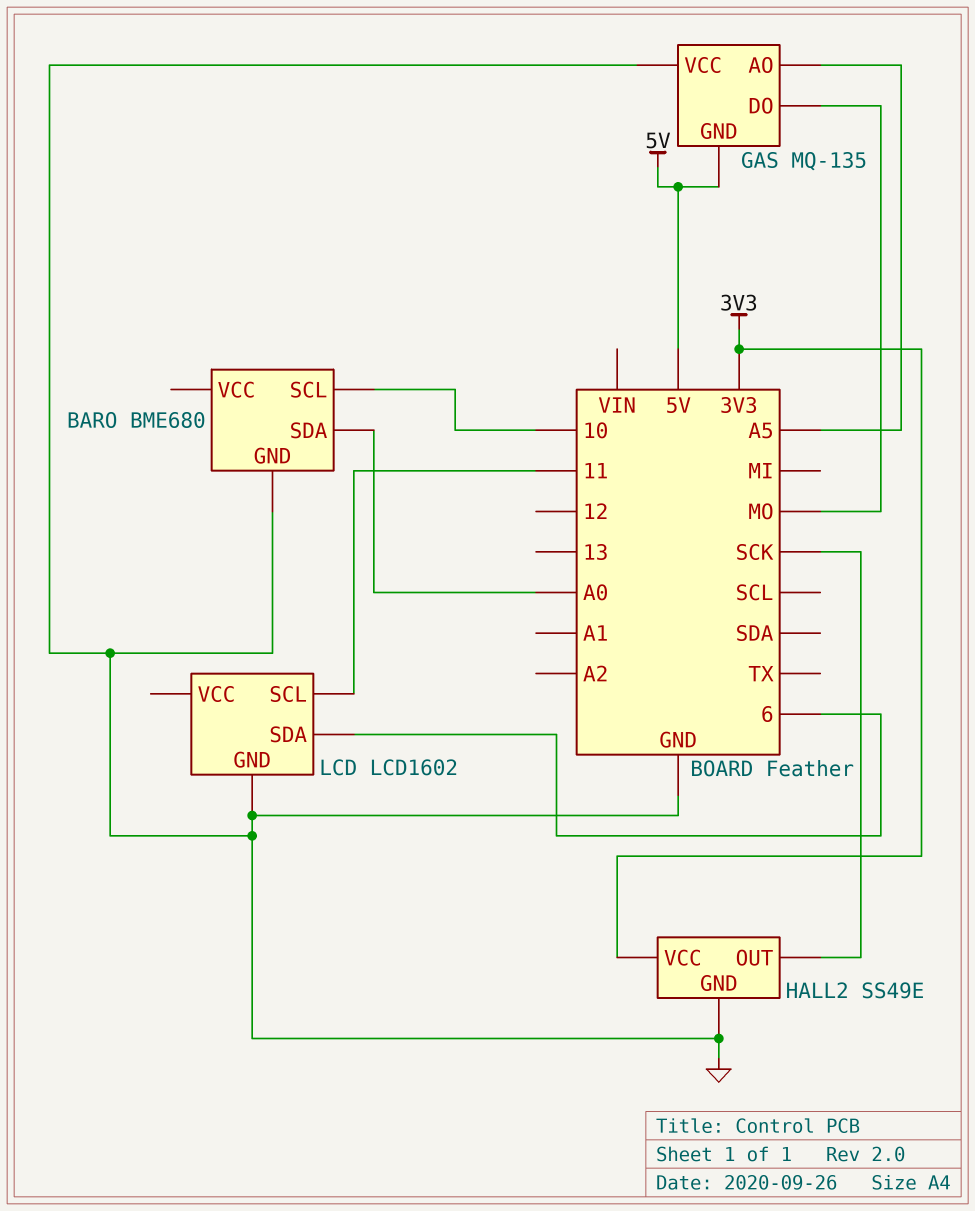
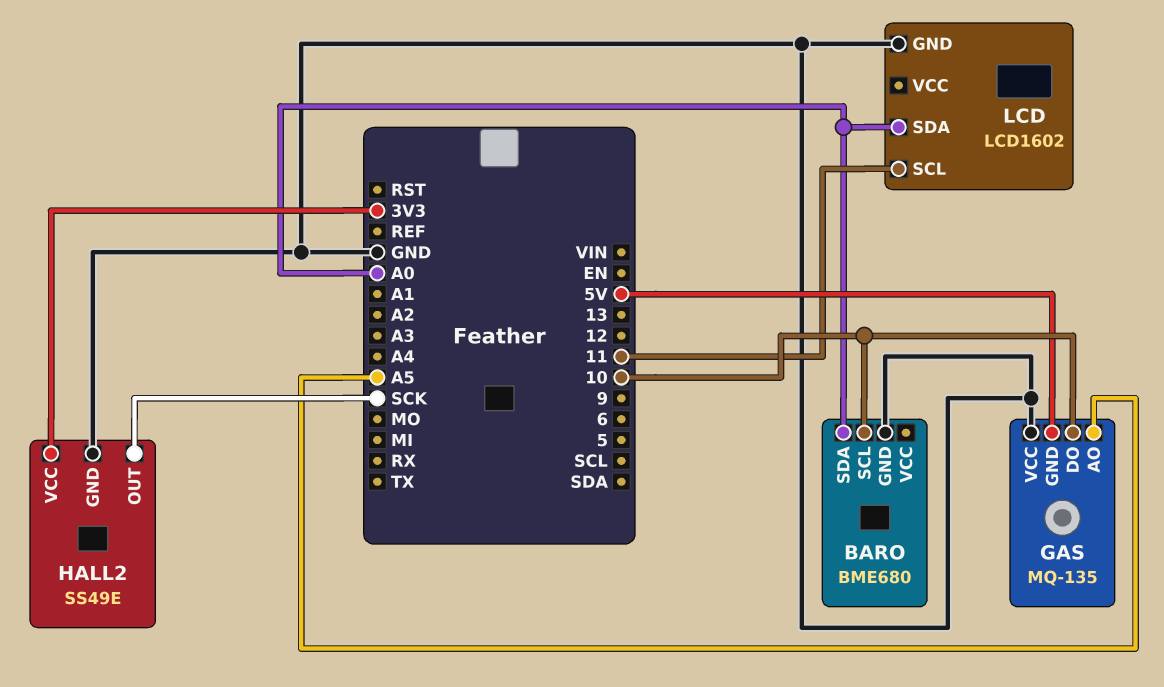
GAS pin DO: MO -> 10
LCD pin SDA: 6 -> A0

